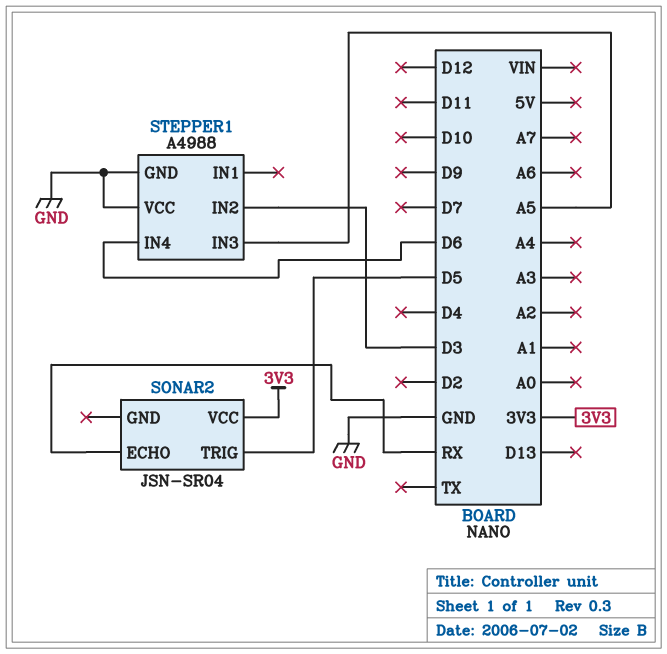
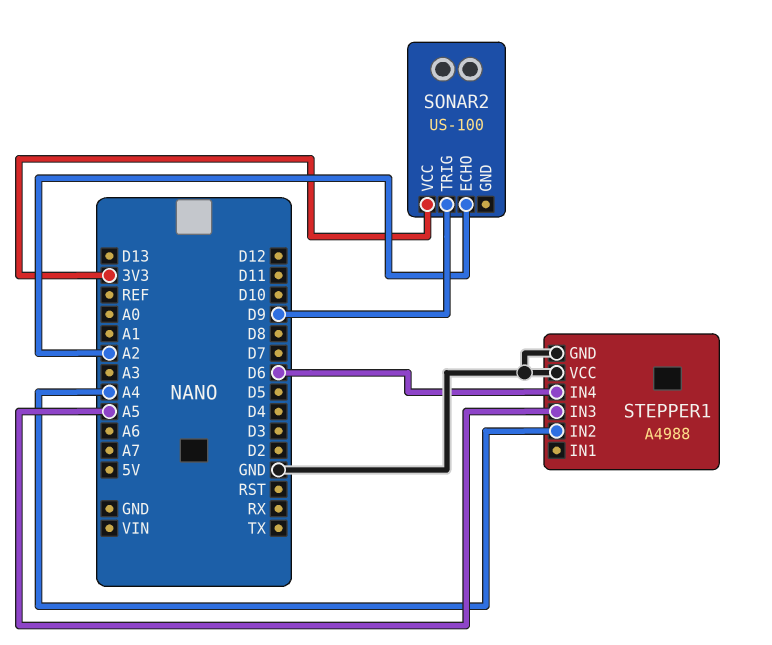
SONAR2: JSN-SR04 -> US-100
SONAR2 pin ECHO: RX -> A2
SONAR2 pin TRIG: D5 -> D9
STEPPER1 pin IN2: D3 -> A4

